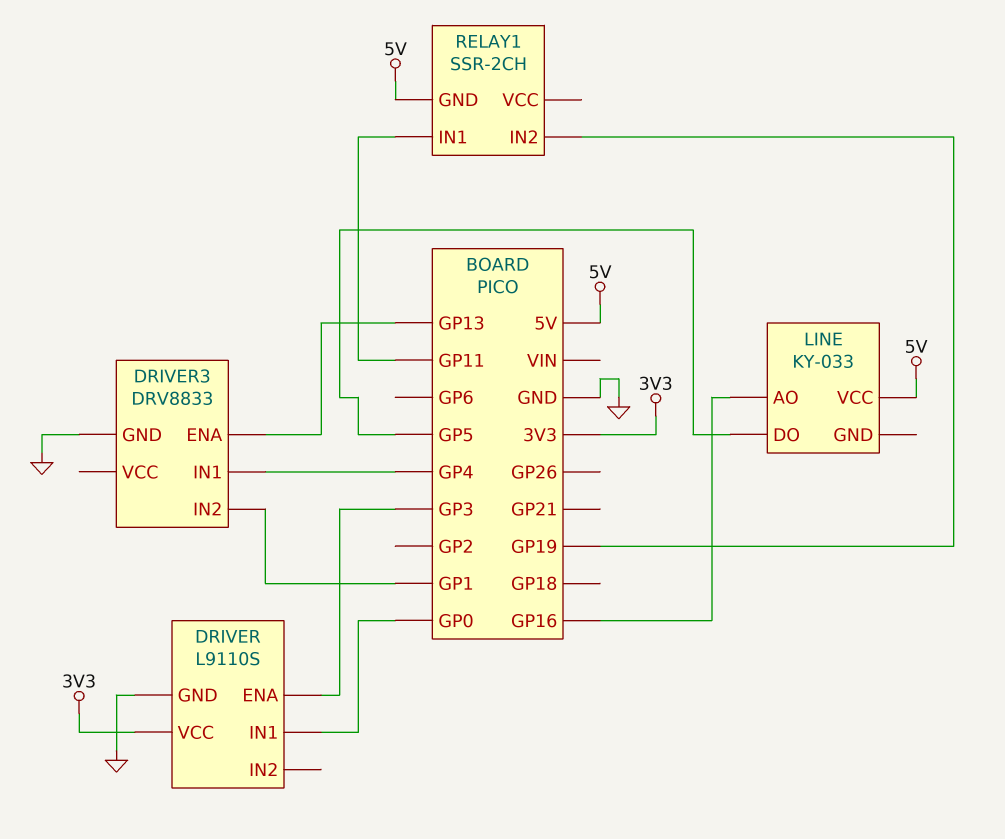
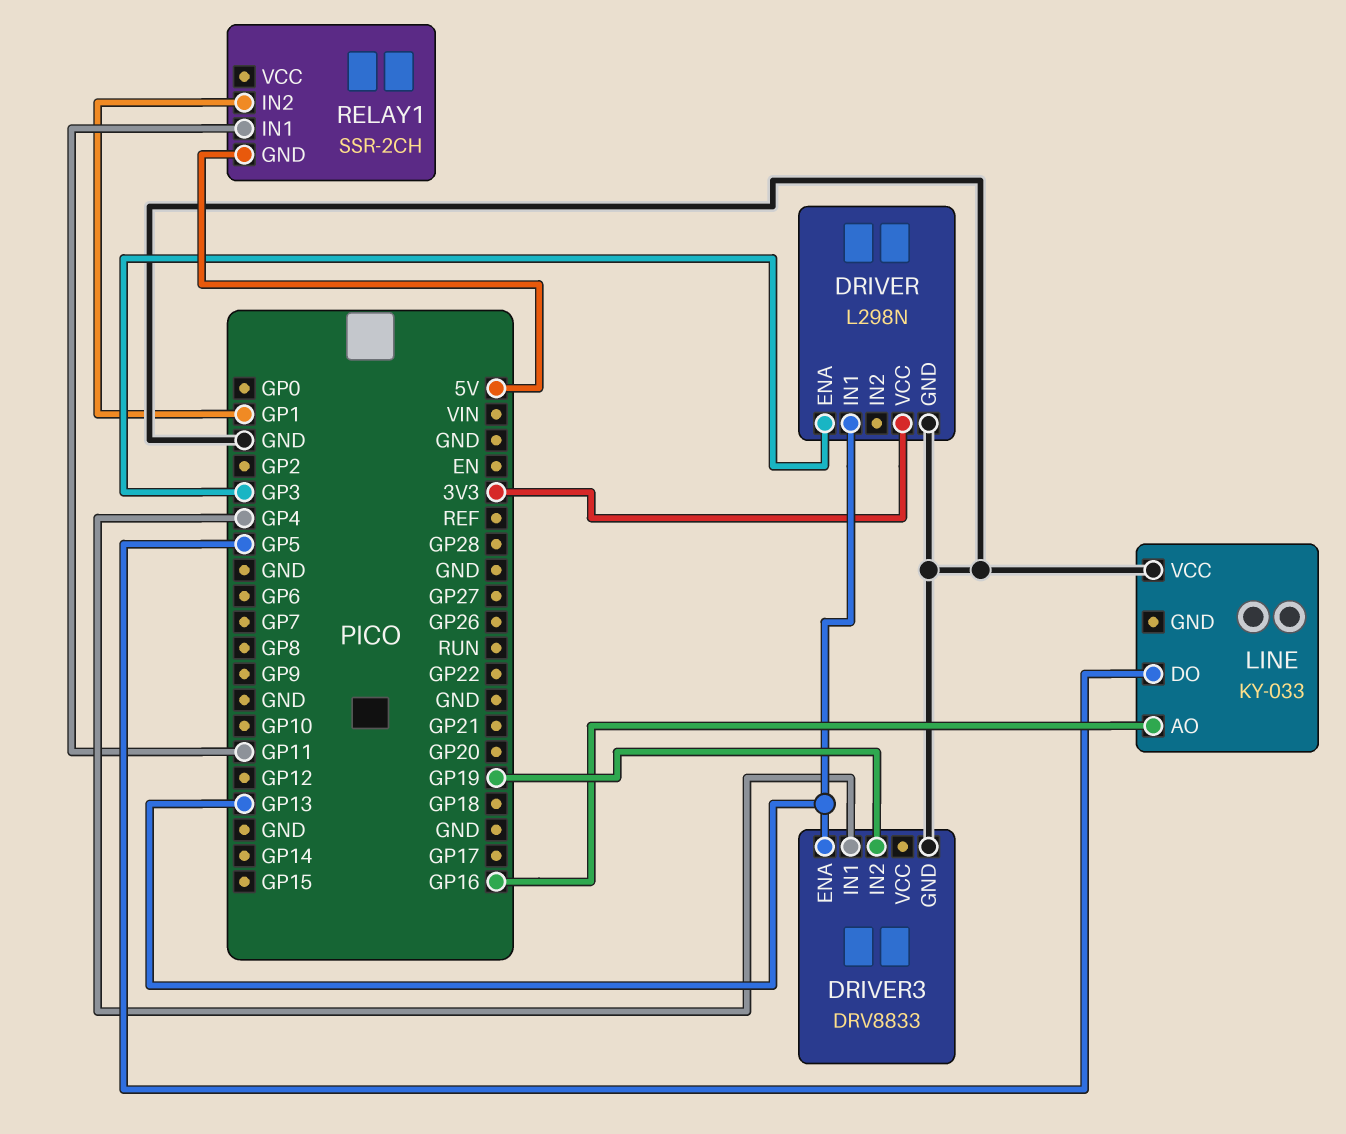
DRIVER: L9110S -> L298N
DRIVER pin IN1: GP0 -> GP13
DRIVER3 pin IN2: GP1 -> GP19
LINE pin VCC: 5V -> GND
RELAY1 pin IN2: GP19 -> GP1

